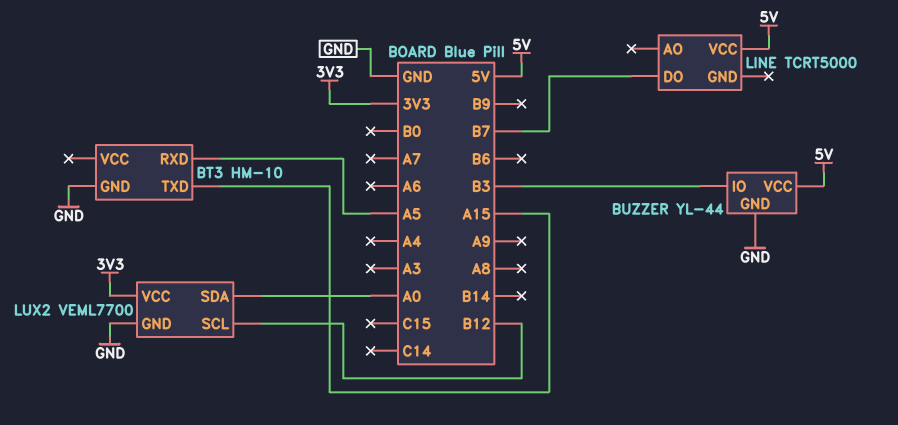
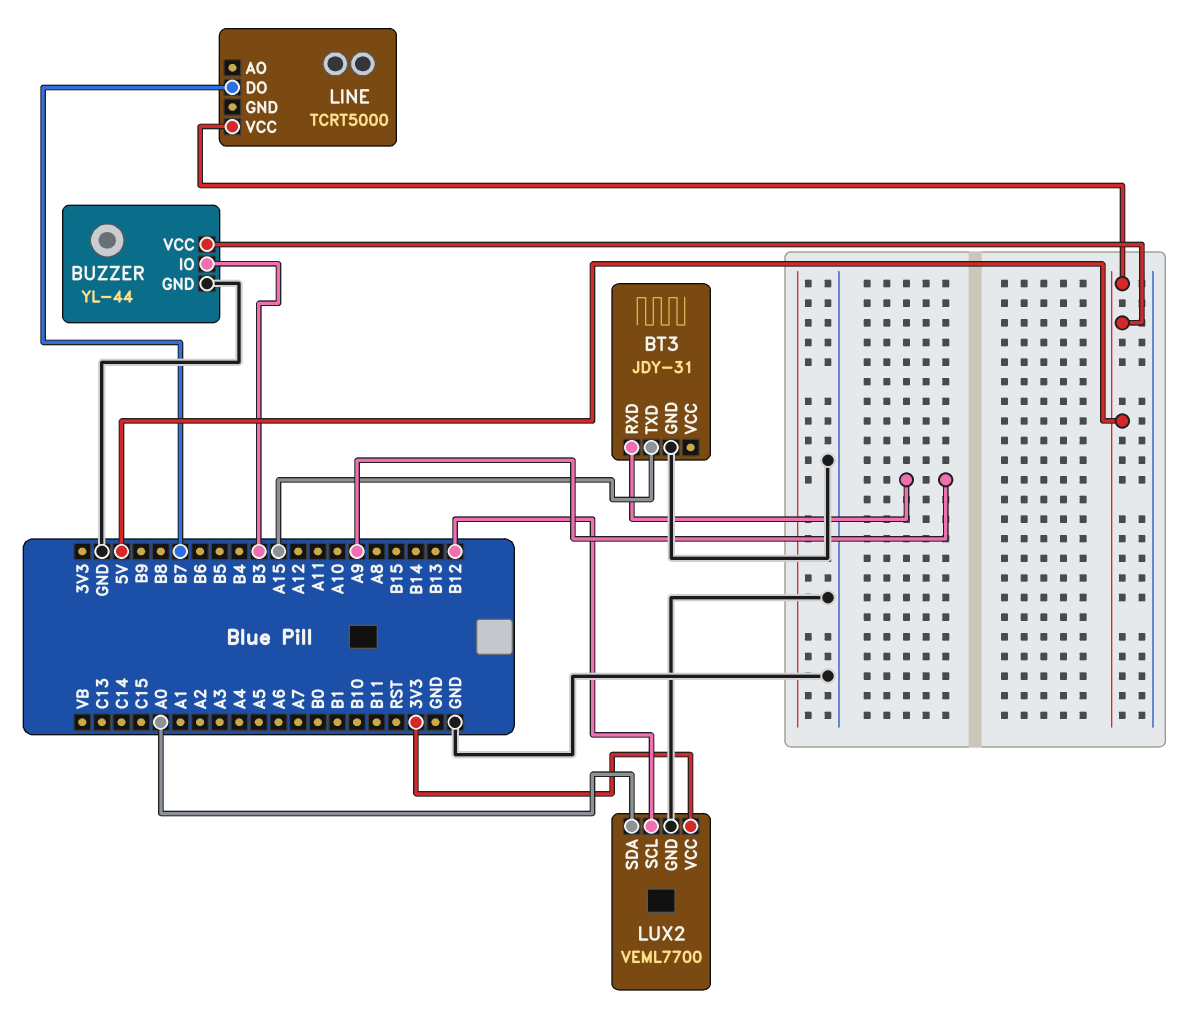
BT3: HM-10 -> JDY-31
BT3 pin RXD: A5 -> A9

